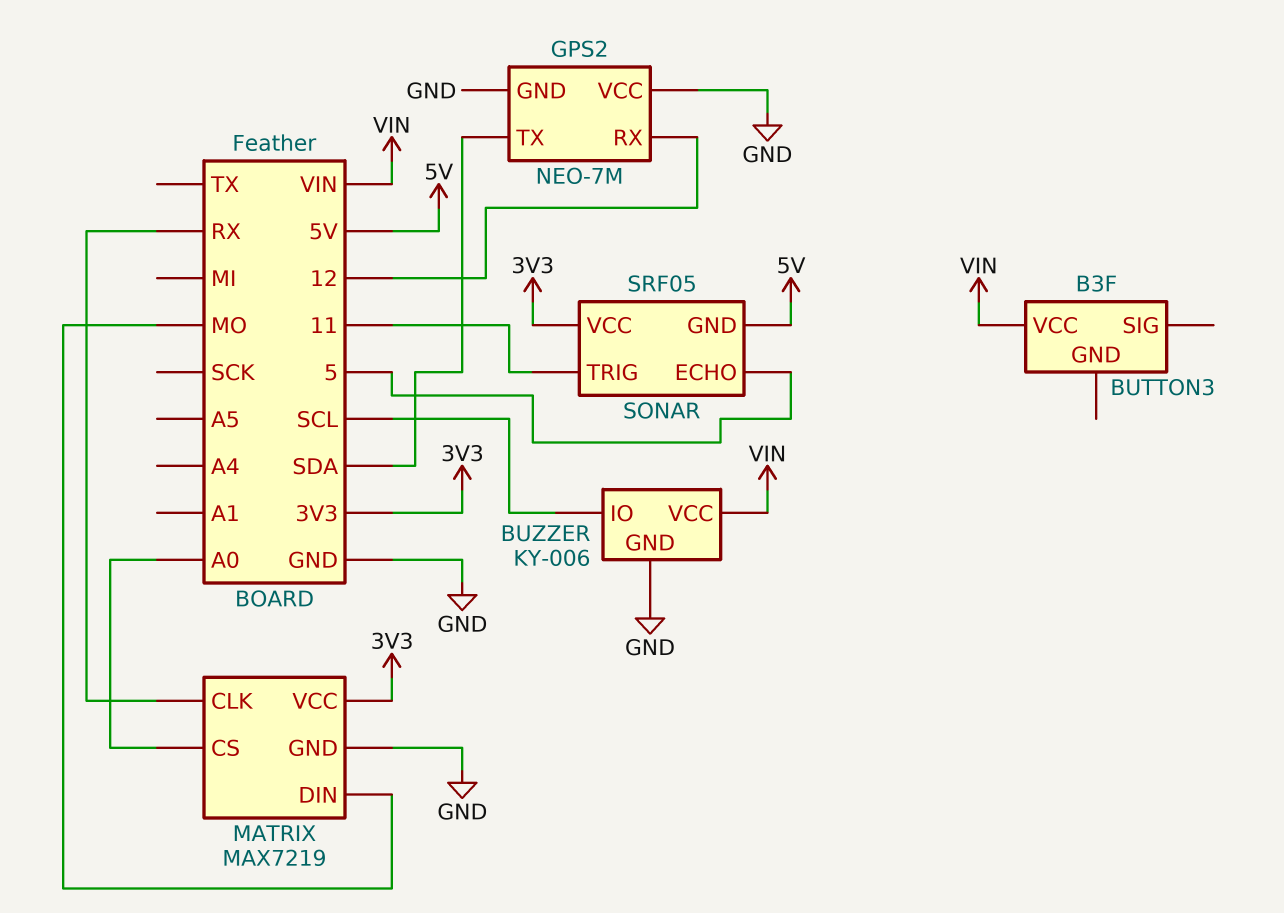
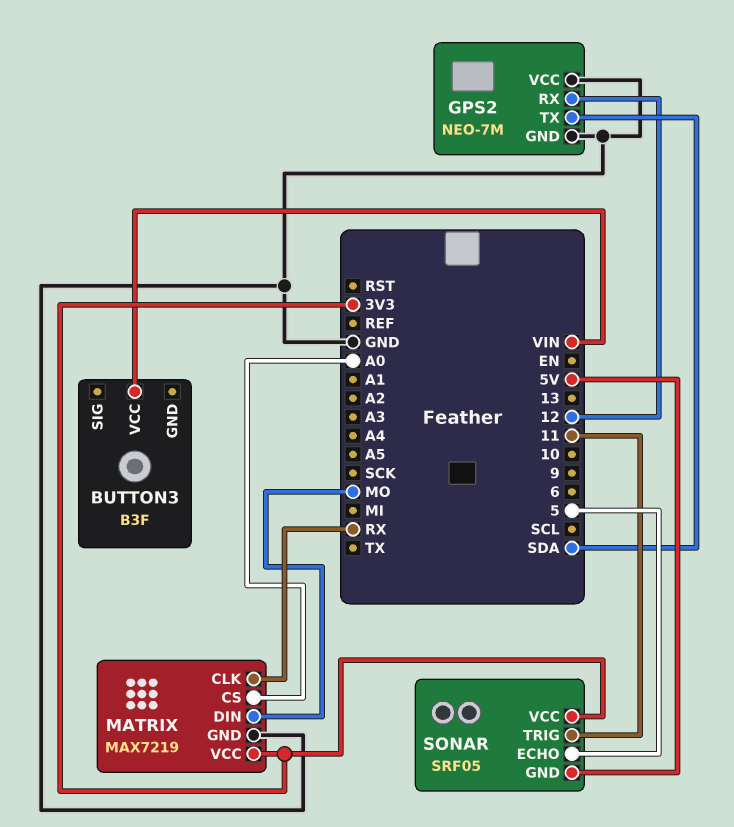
BUZZER: KY-006 -> none
BUZZER pin GND: GND -> none
BUZZER pin IO: SCL -> none
BUZZER pin VCC: VIN -> none

